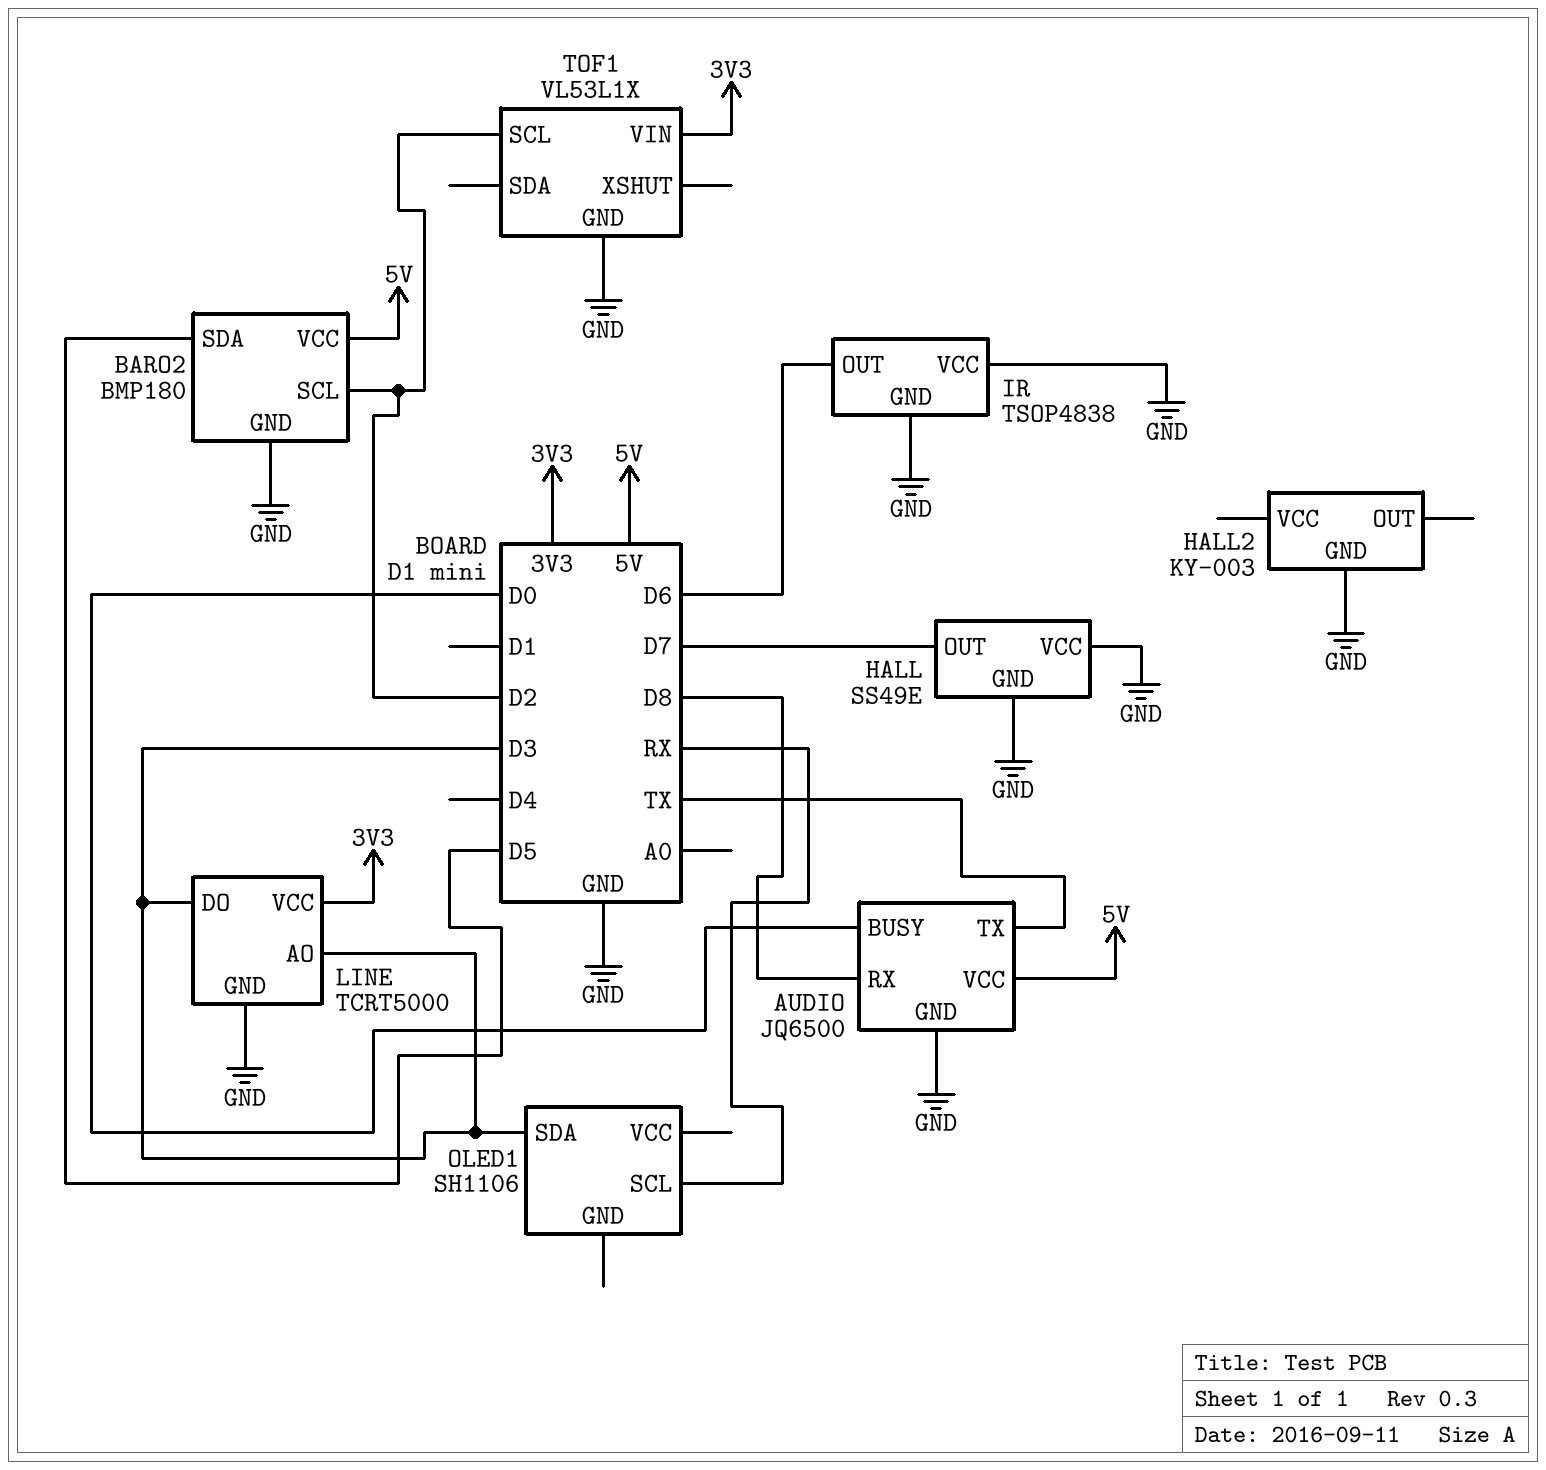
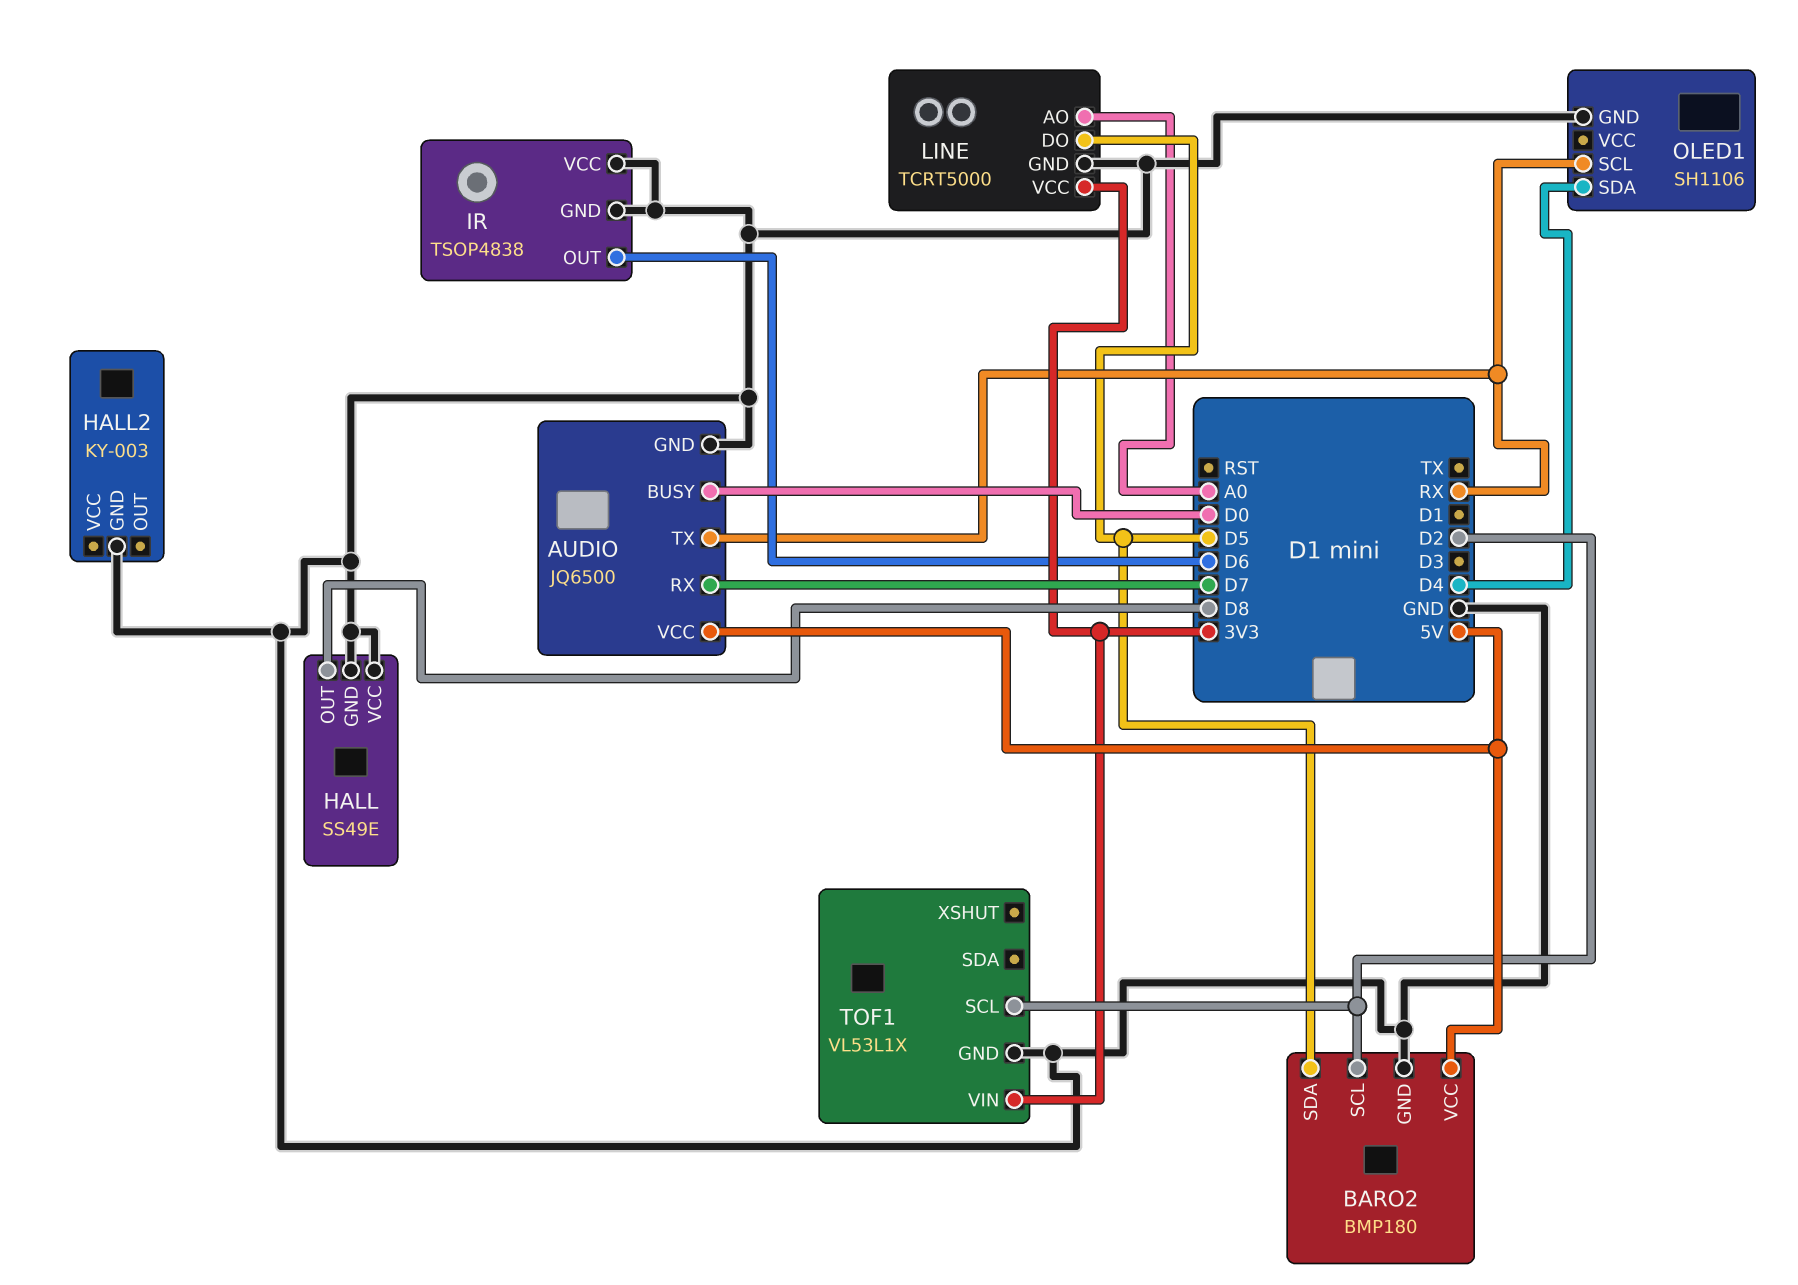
AUDIO pin RX: D8 -> D7
AUDIO pin TX: TX -> RX
HALL pin OUT: D7 -> D8
LINE pin AO: D3 -> A0
LINE pin DO: D3 -> D5
OLED1 pin GND: none -> GND
OLED1 pin SDA: D3 -> D4

